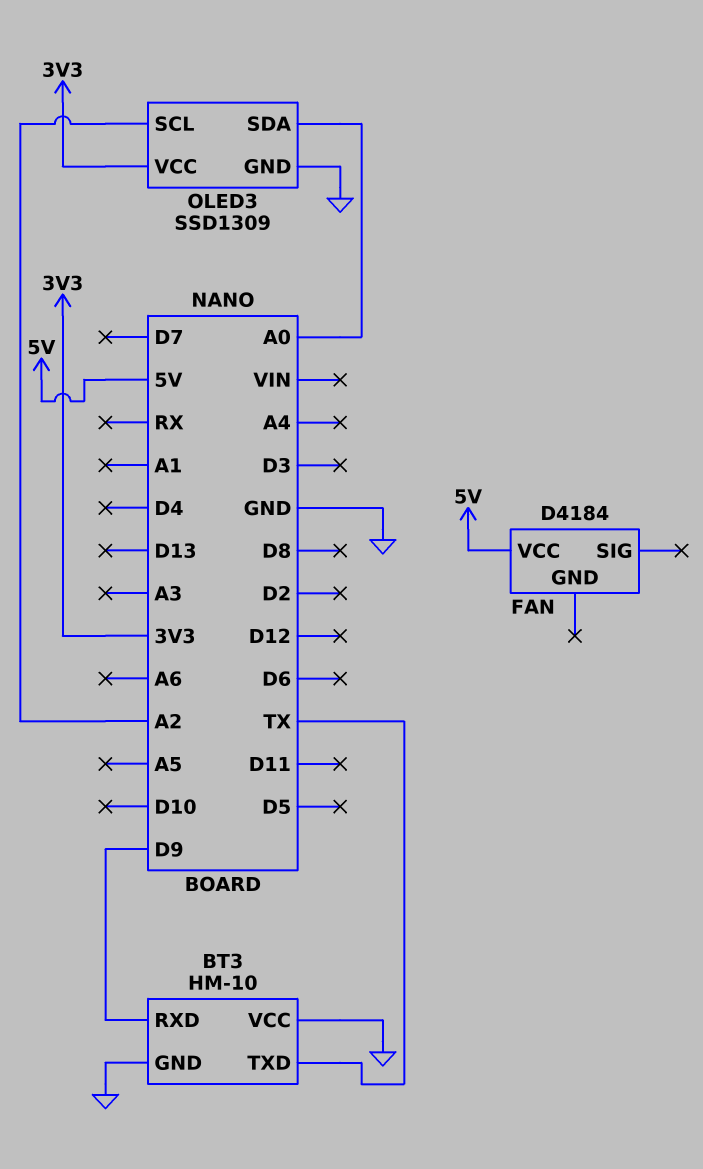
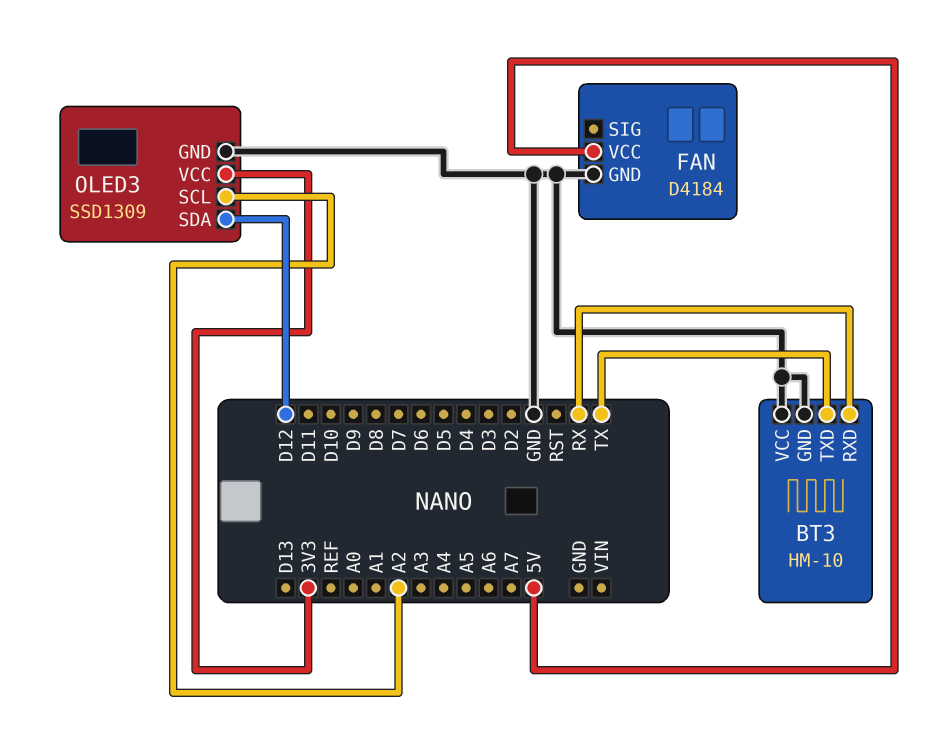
BT3 pin RXD: D9 -> RX
FAN pin GND: none -> GND
OLED3 pin SDA: A0 -> D12

